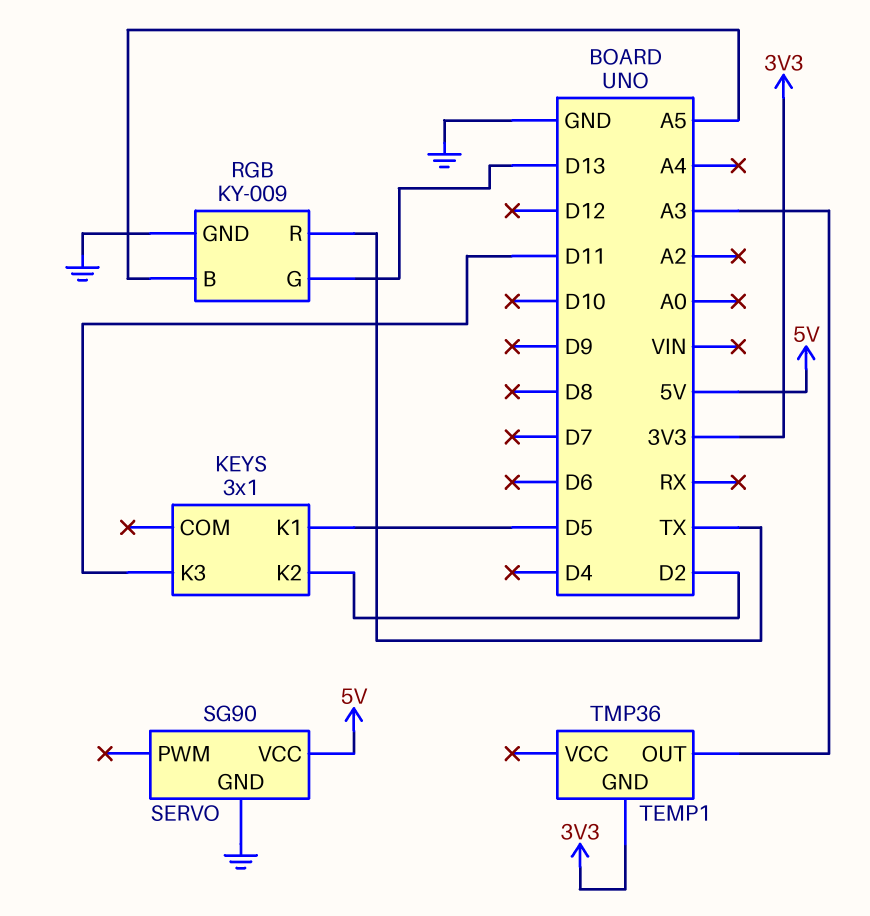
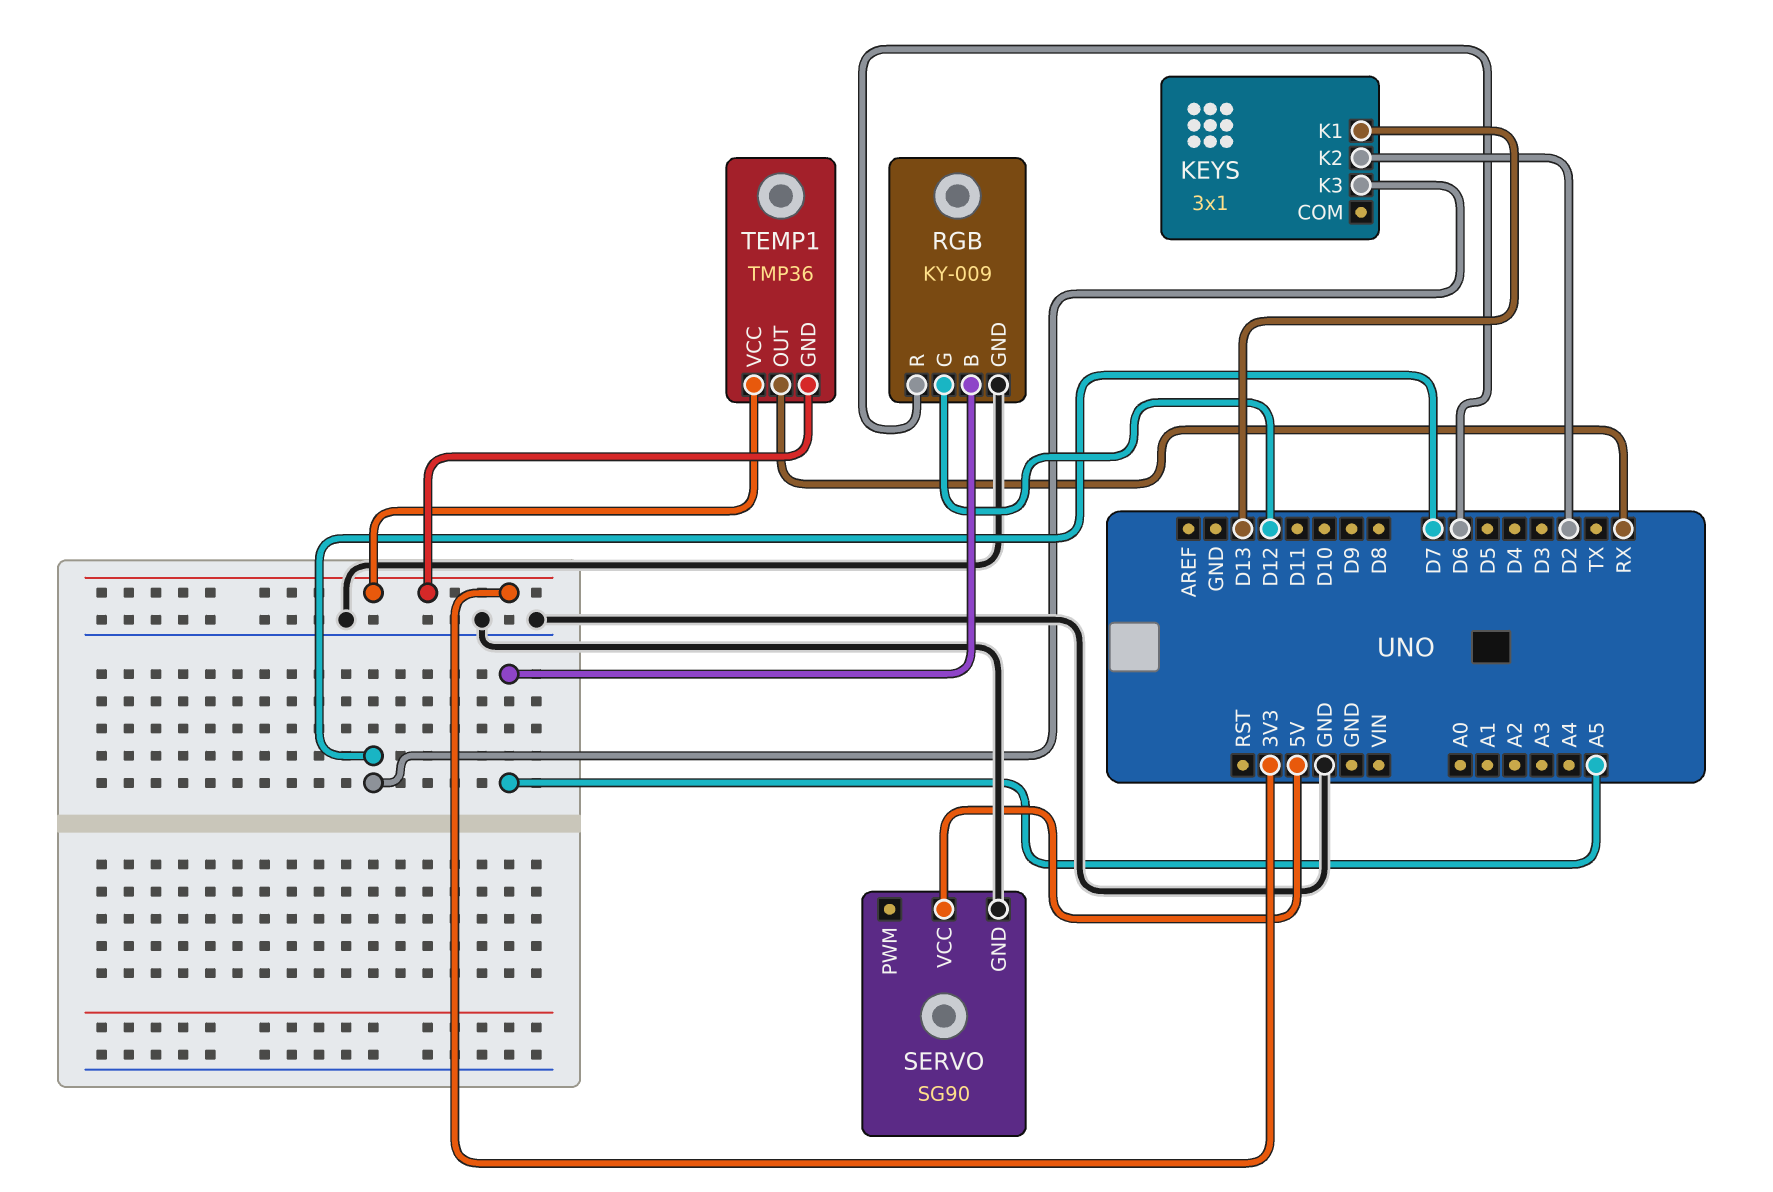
KEYS pin K1: D5 -> D13
KEYS pin K3: D11 -> D7
RGB pin G: D13 -> D12
RGB pin R: TX -> D6
TEMP1 pin OUT: A3 -> RX
TEMP1 pin VCC: none -> 3V3

